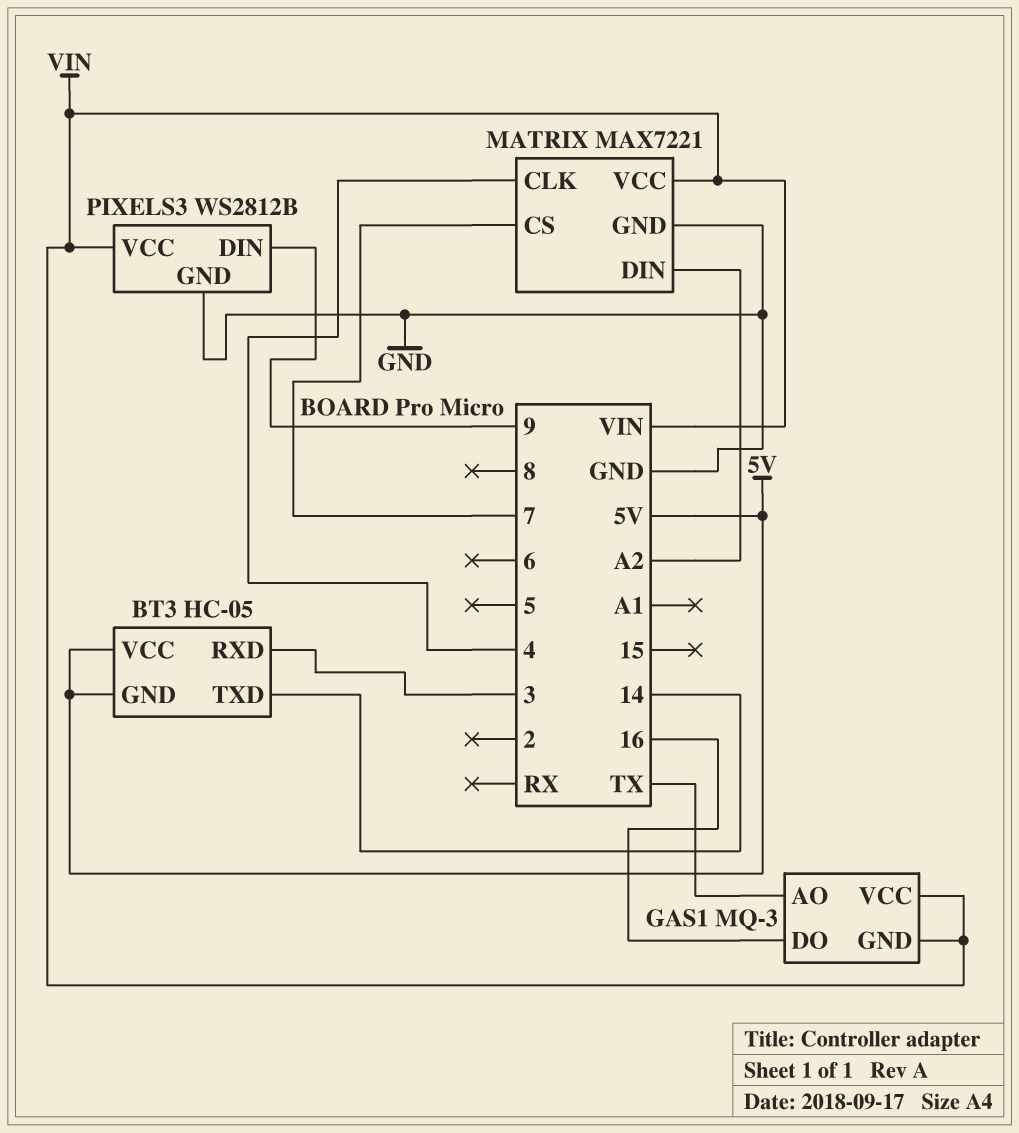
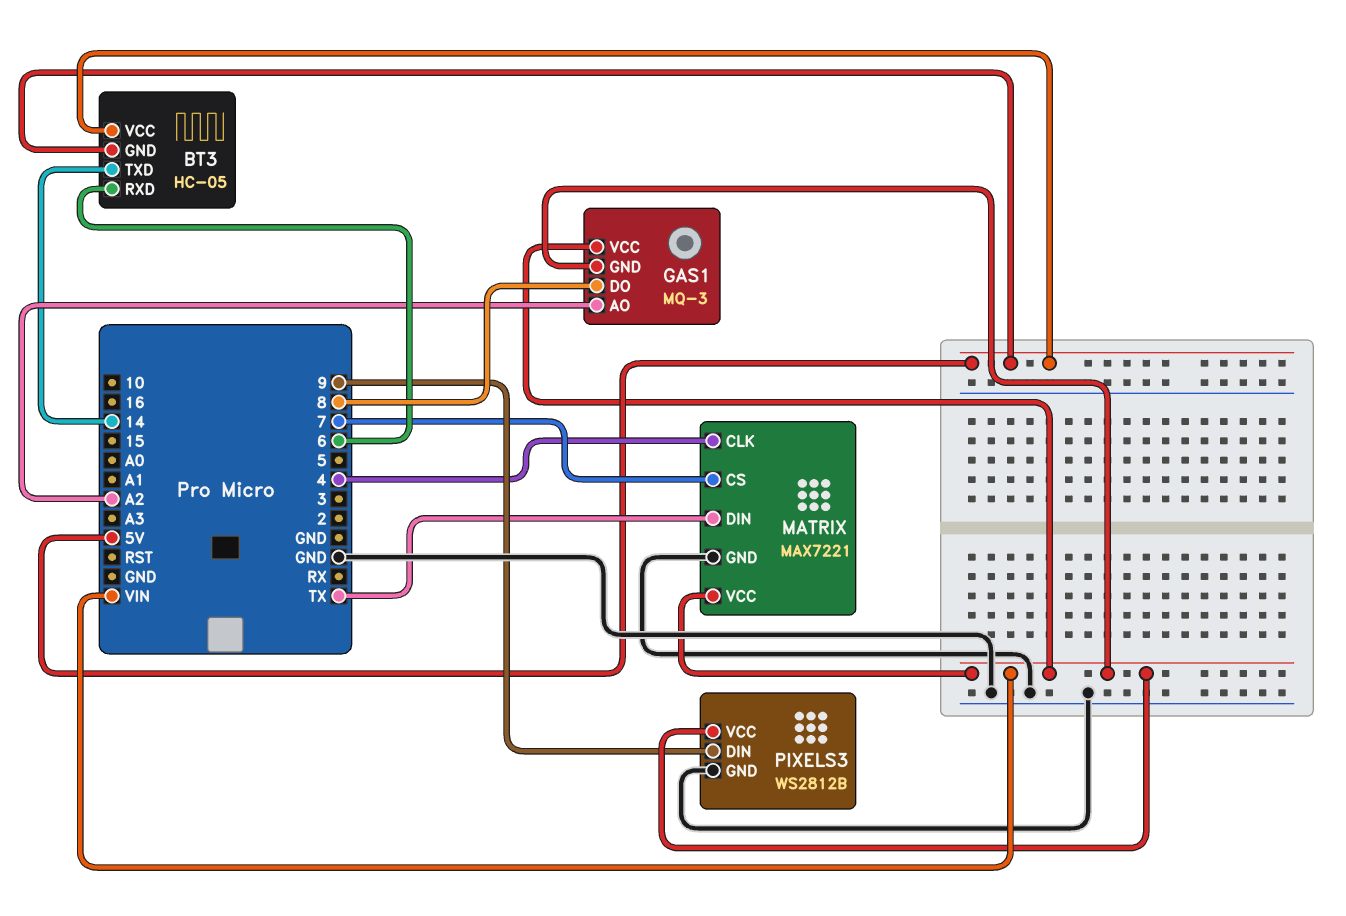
BT3 pin RXD: 3 -> 6
GAS1 pin AO: TX -> A2
GAS1 pin DO: 16 -> 8
MATRIX pin DIN: A2 -> TX

